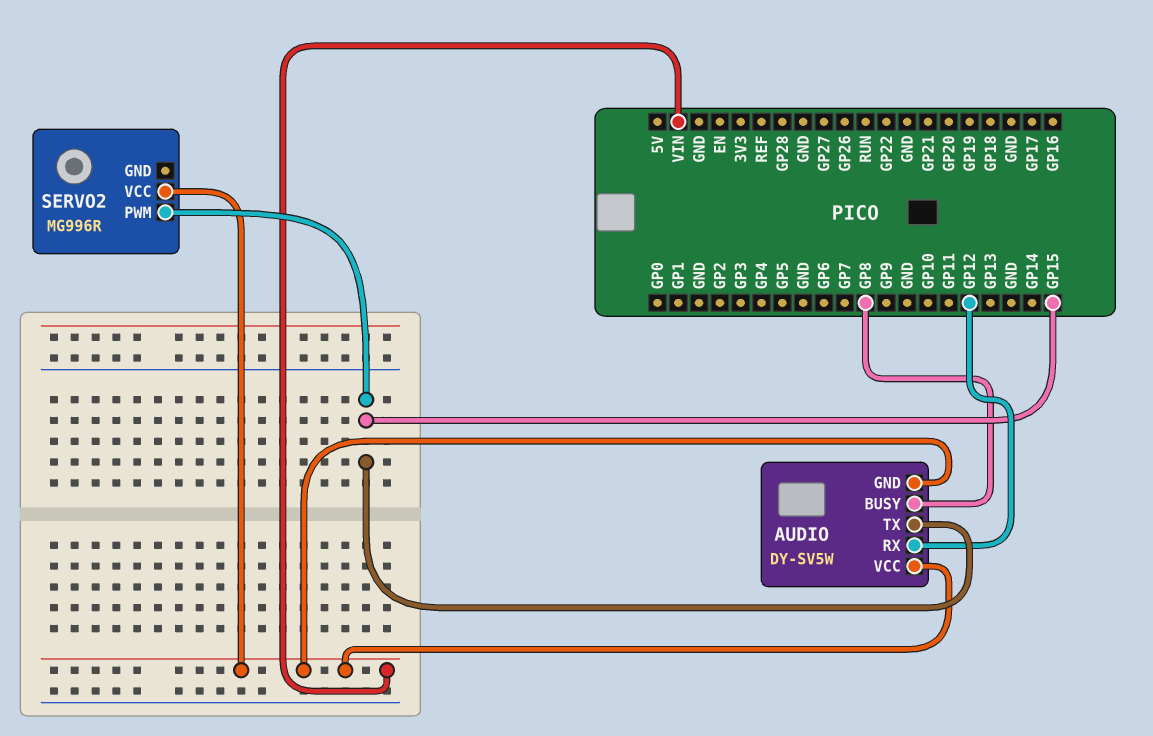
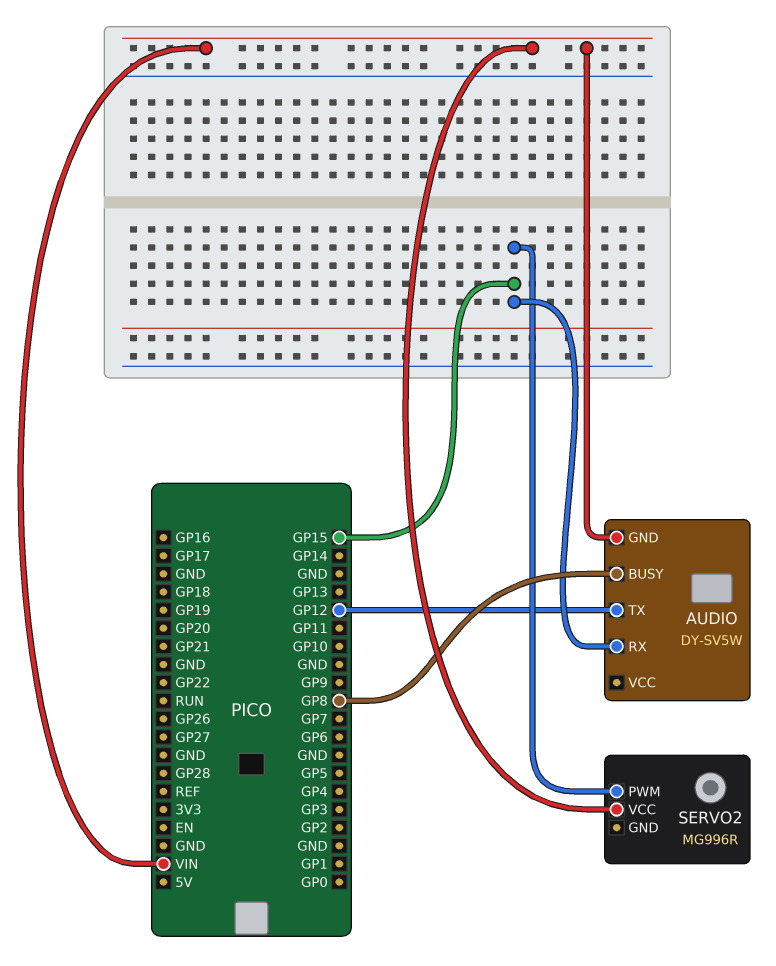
AUDIO pin RX: GP12 -> GP15
AUDIO pin TX: GP15 -> GP12
AUDIO pin VCC: VIN -> none

